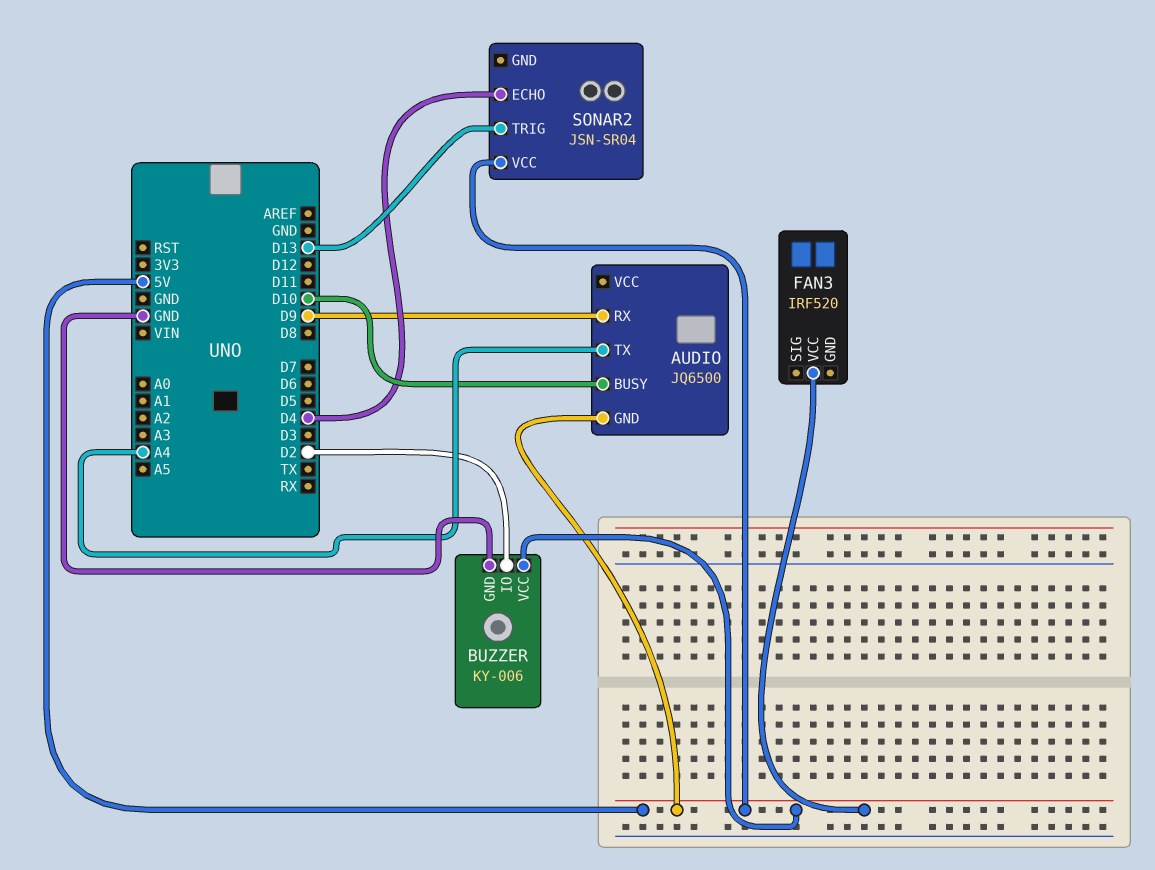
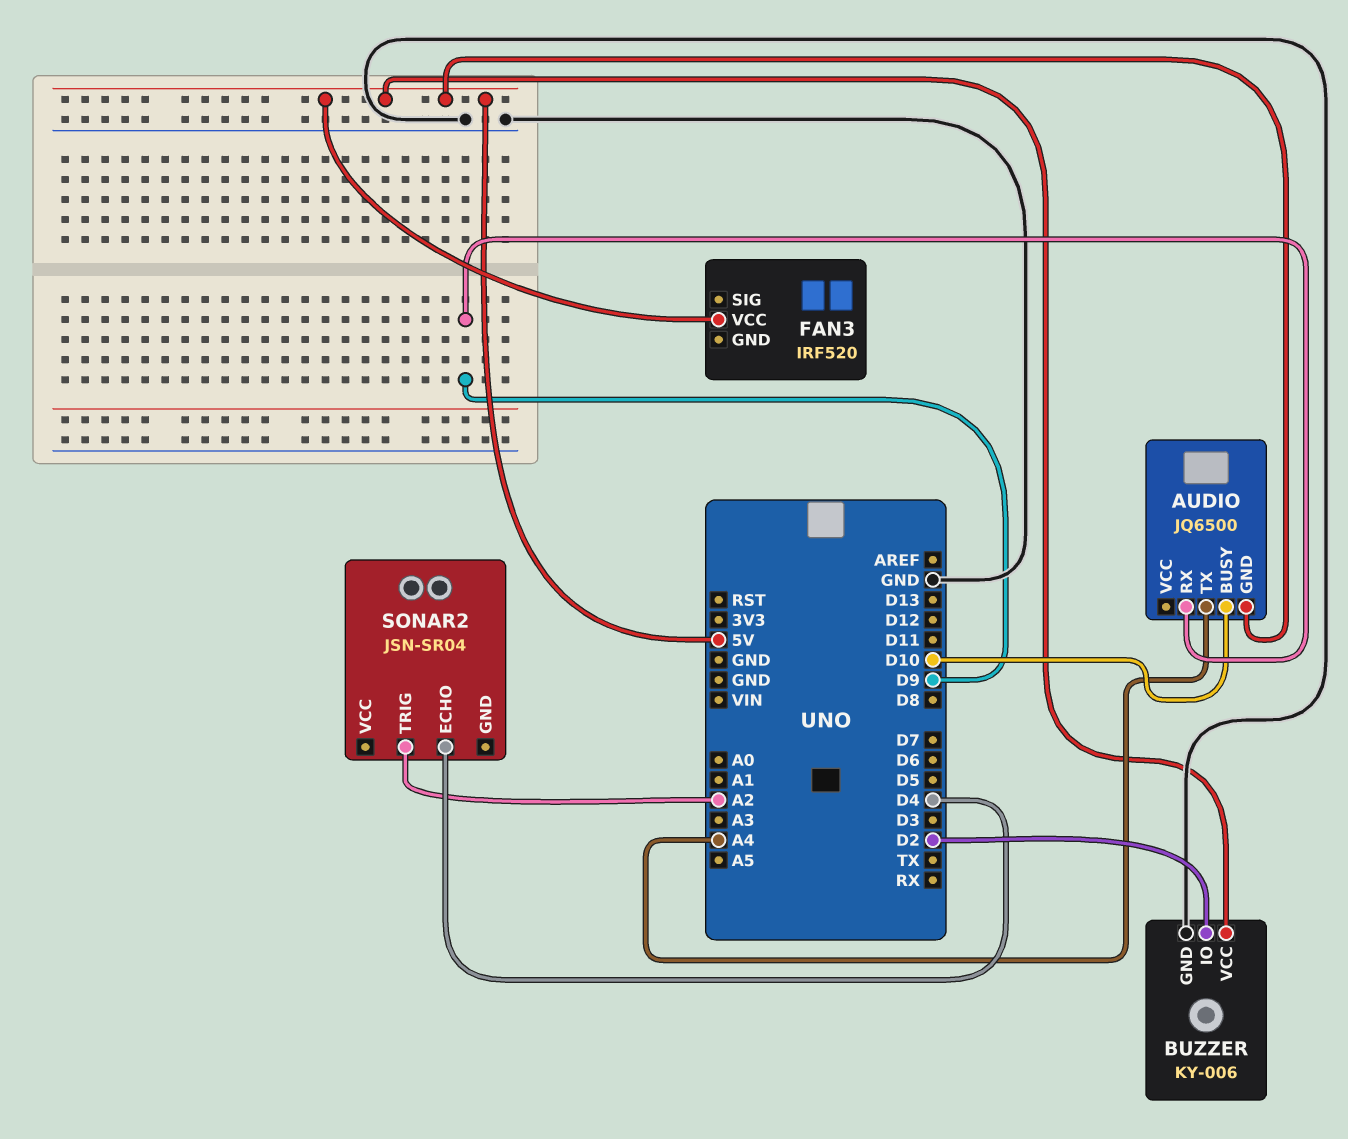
SONAR2 pin TRIG: D13 -> A2
SONAR2 pin VCC: 5V -> none

